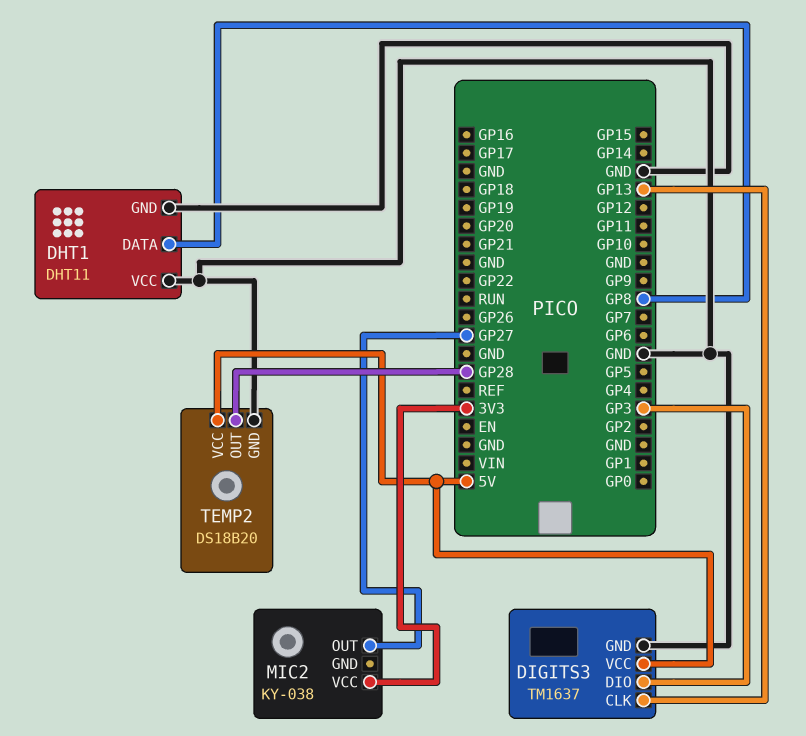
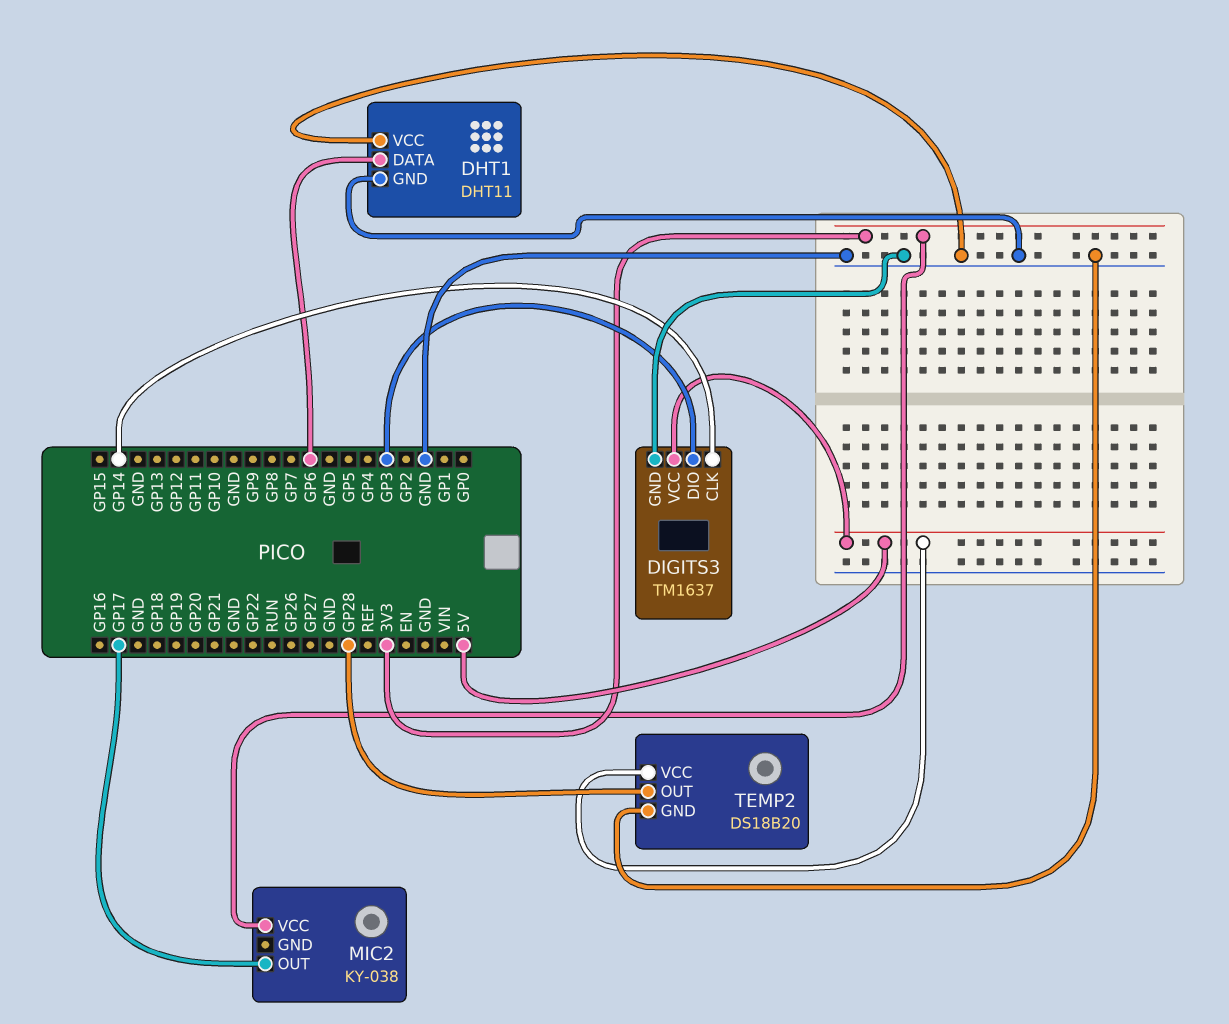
DHT1 pin DATA: GP8 -> GP6
DIGITS3 pin CLK: GP13 -> GP14
MIC2 pin OUT: GP27 -> GP17

